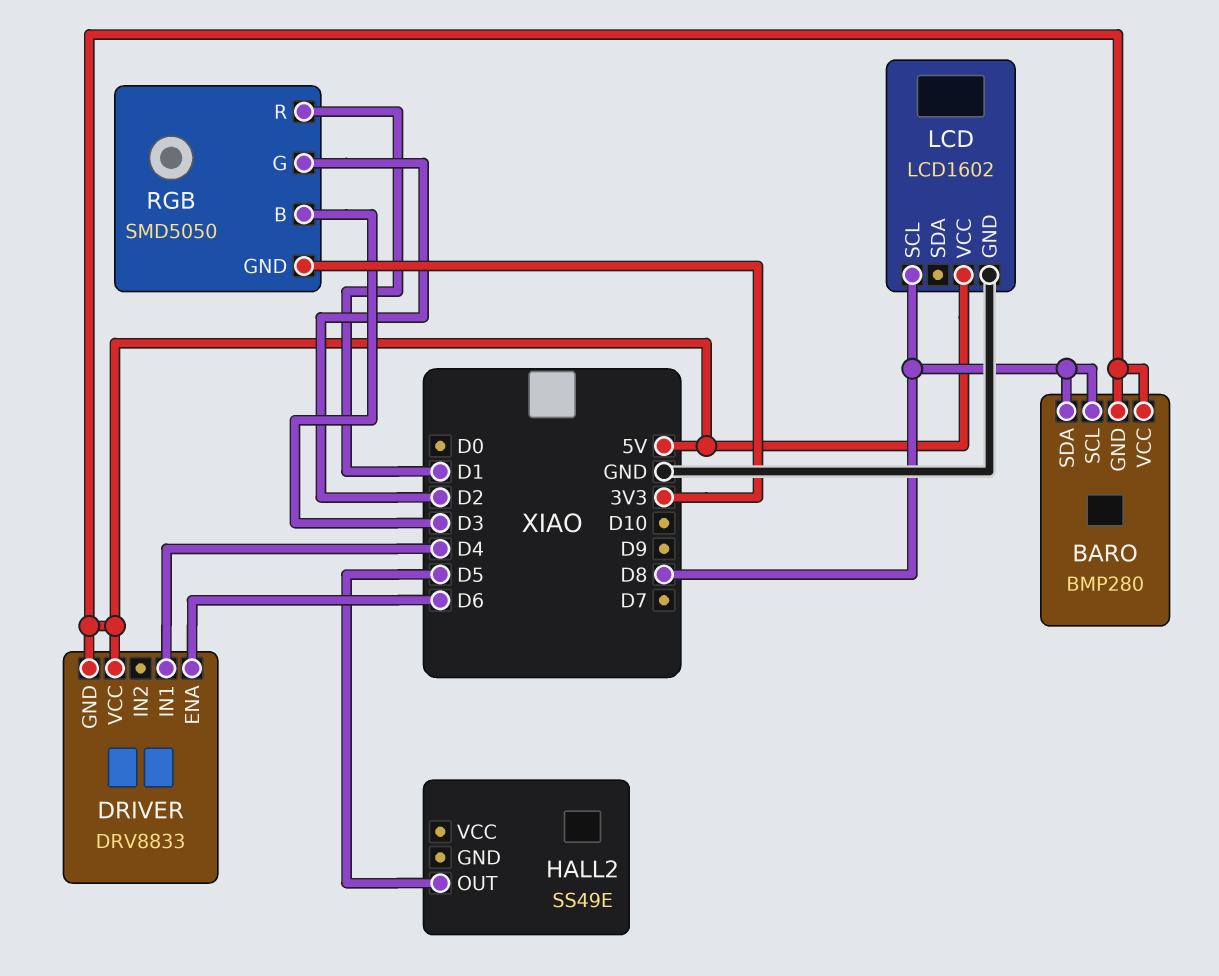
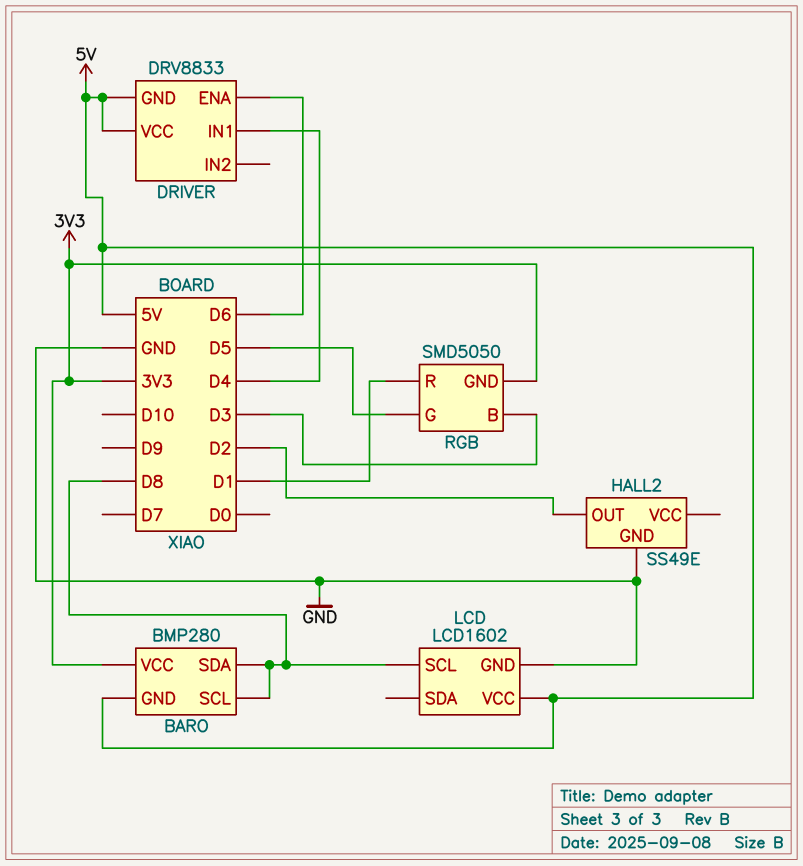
BARO pin VCC: 5V -> 3V3
HALL2 pin GND: none -> GND
HALL2 pin OUT: D5 -> D2
RGB pin G: D2 -> D5

